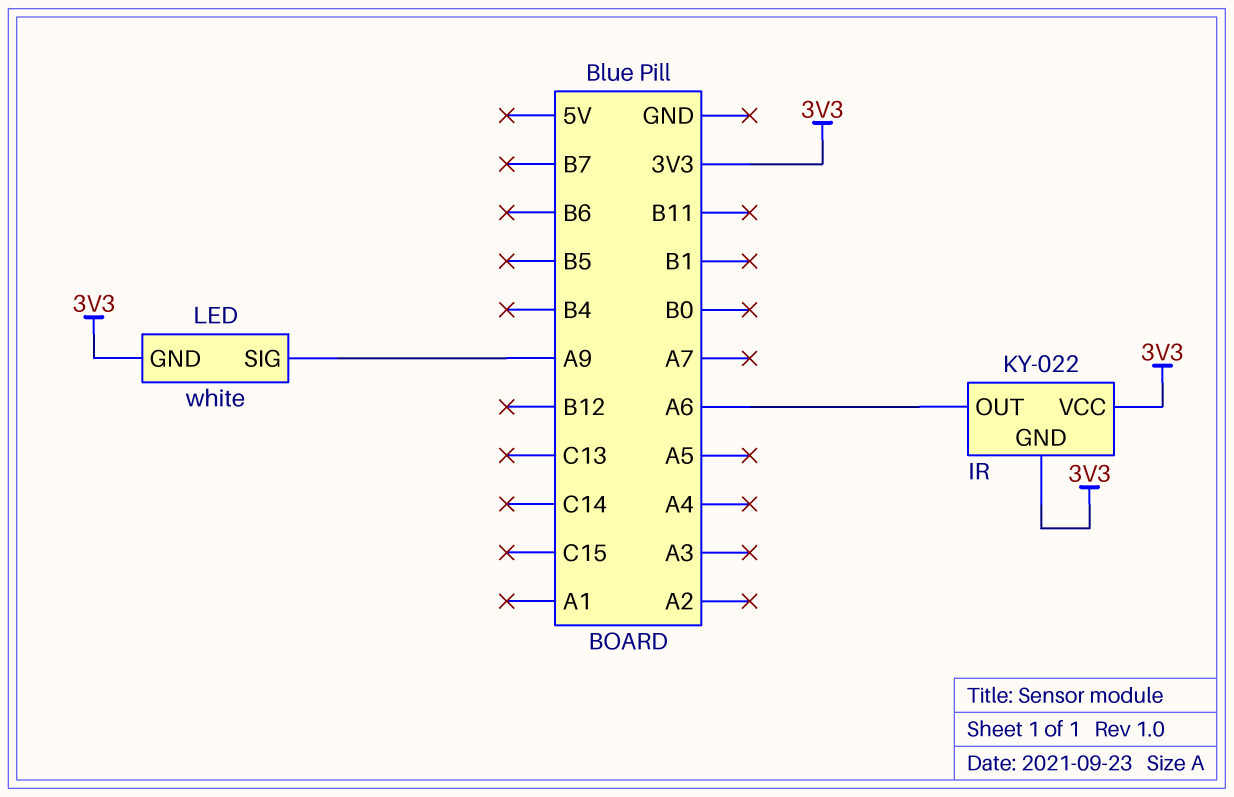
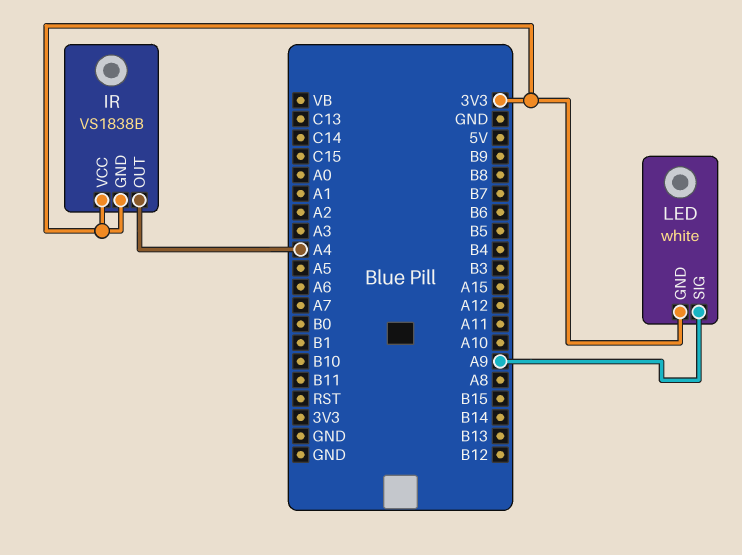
IR: KY-022 -> VS1838B
IR pin OUT: A6 -> A4

